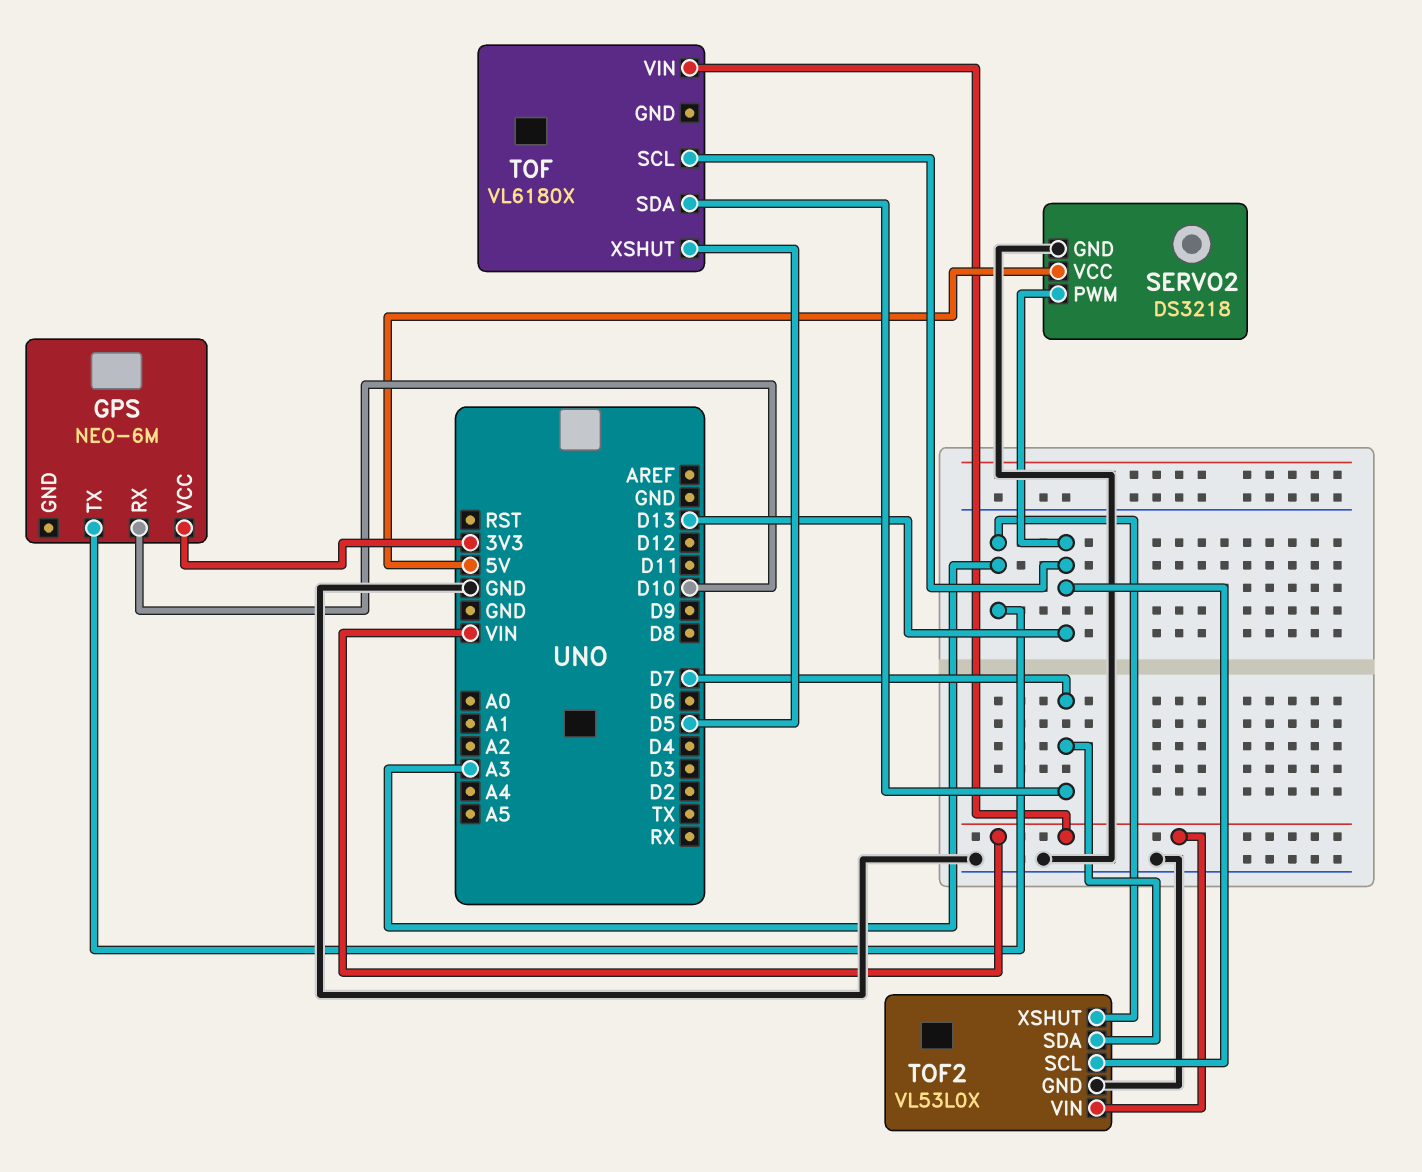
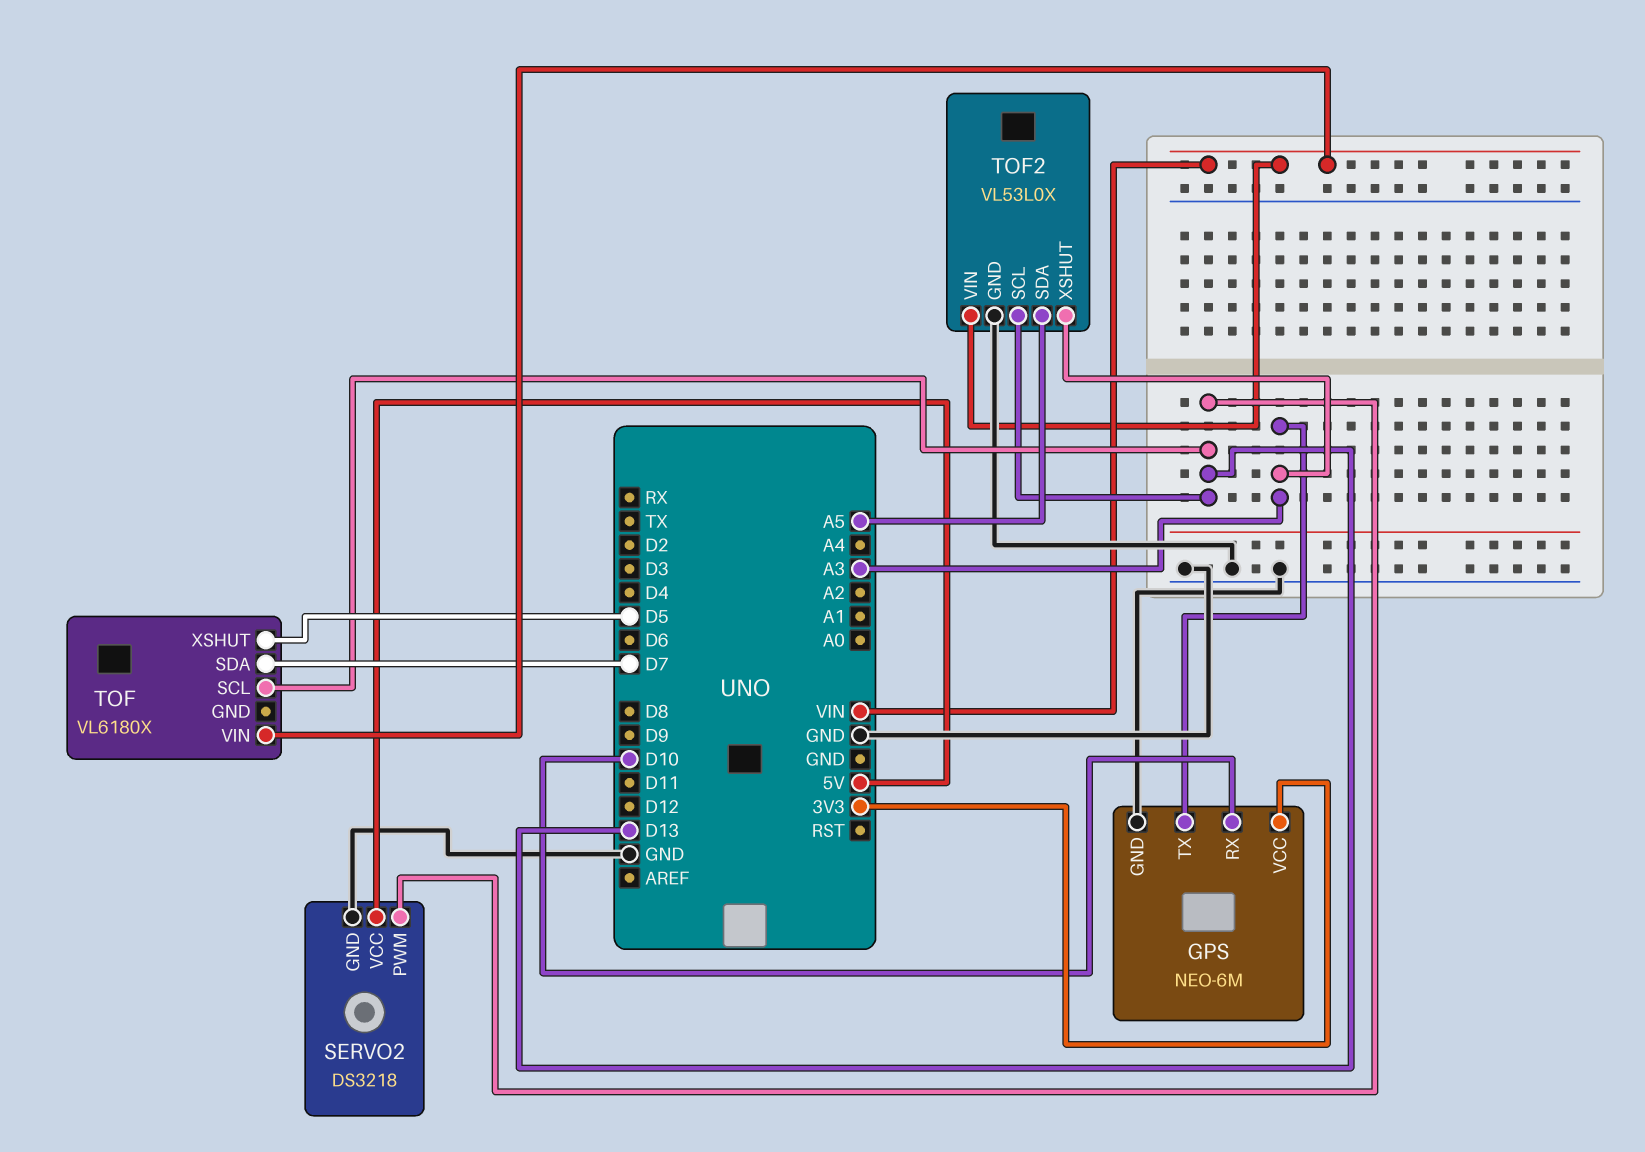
GPS pin GND: none -> GND
TOF2 pin SDA: D7 -> A5

